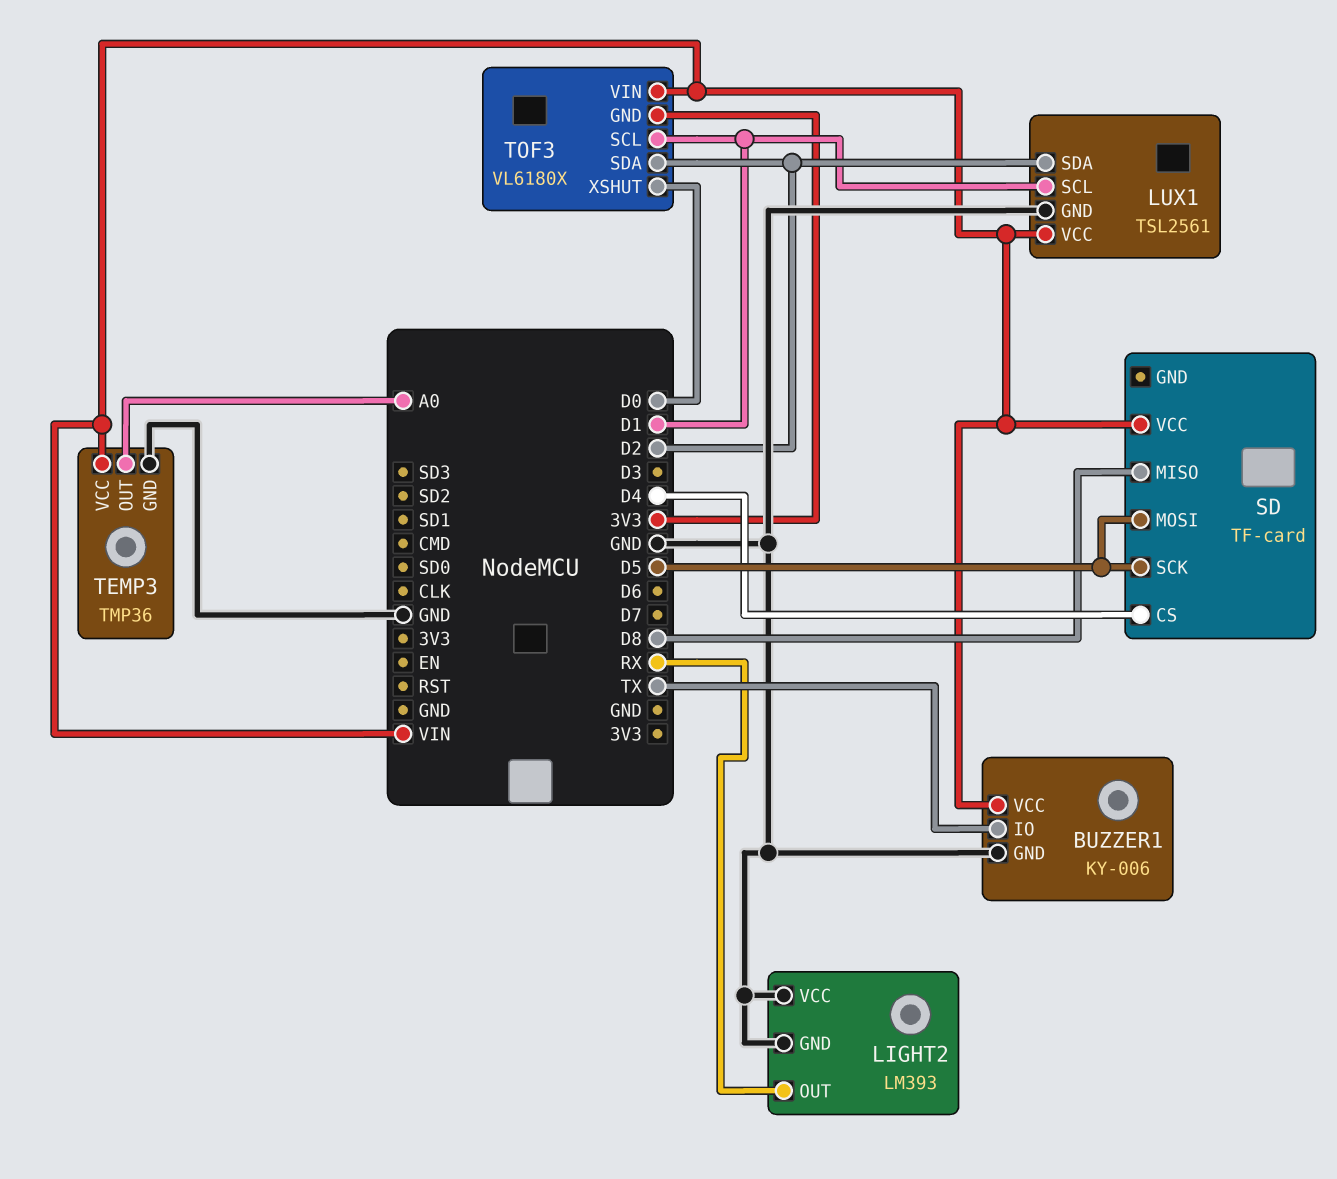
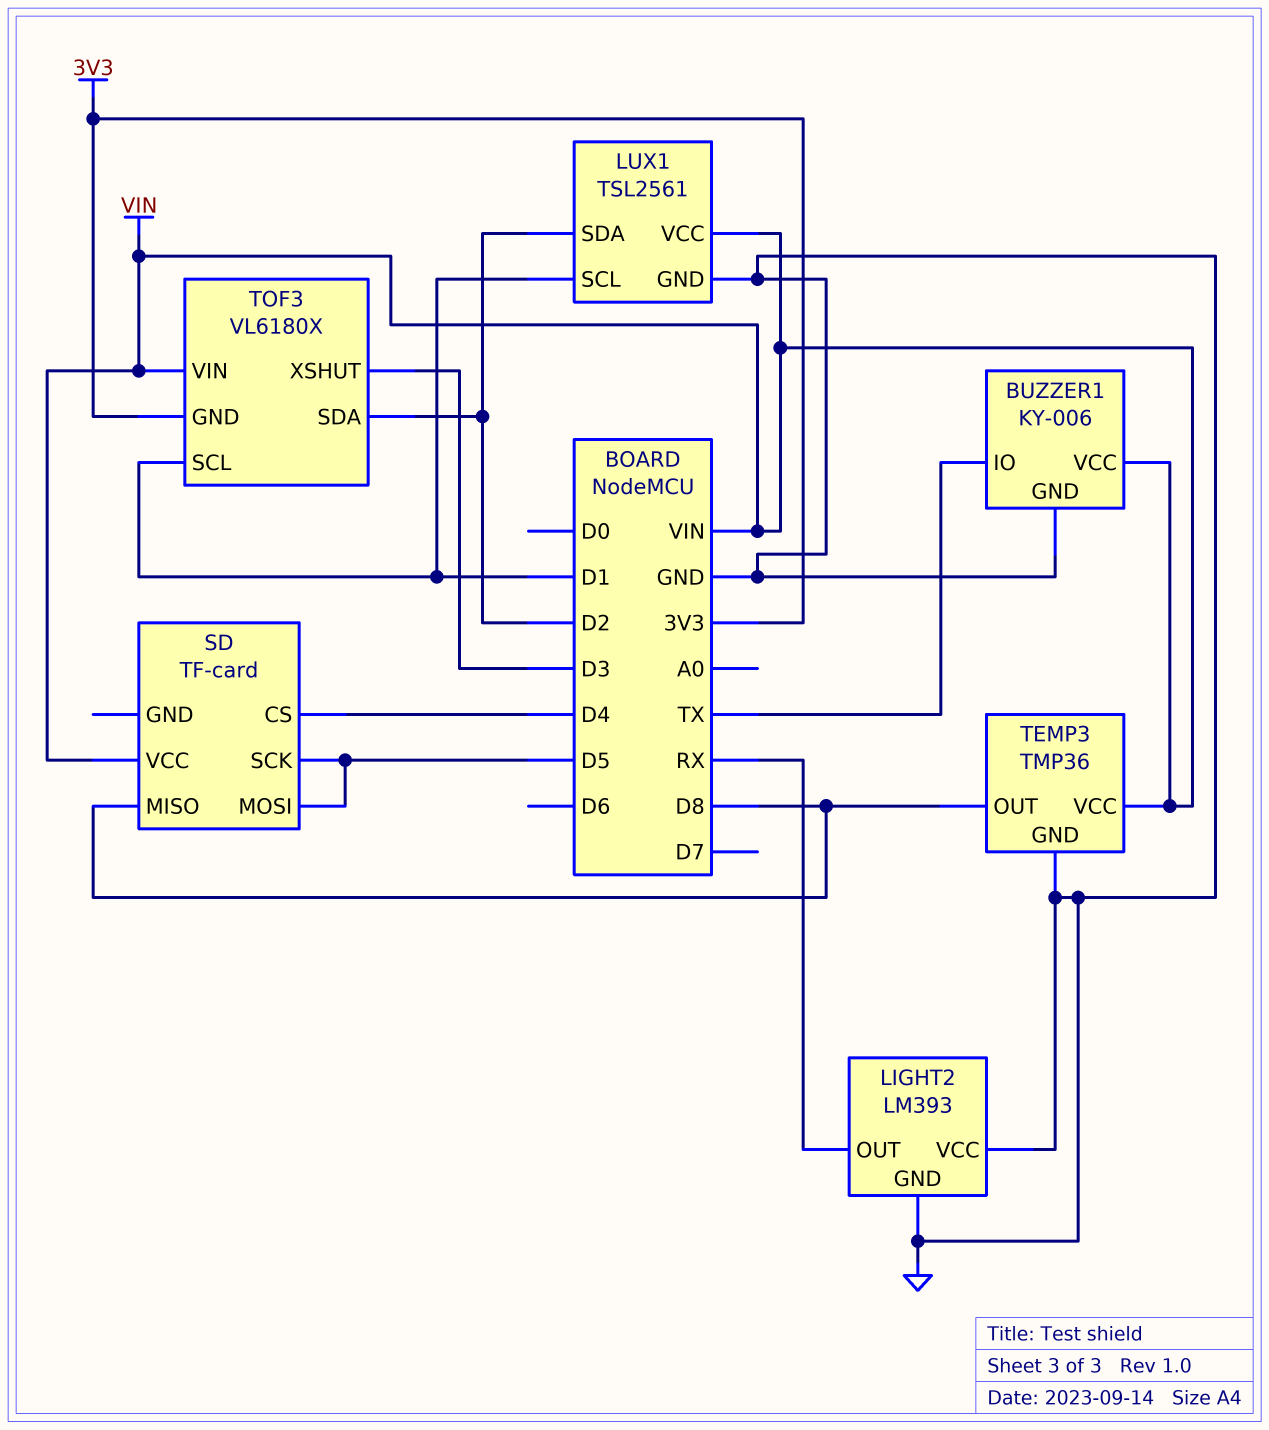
TEMP3 pin OUT: A0 -> D8
TOF3 pin XSHUT: D0 -> D3

